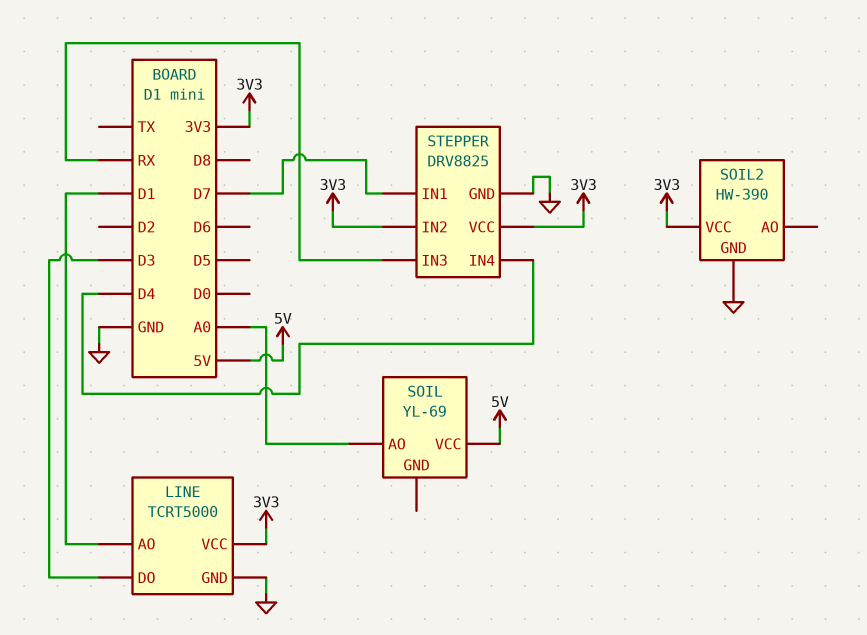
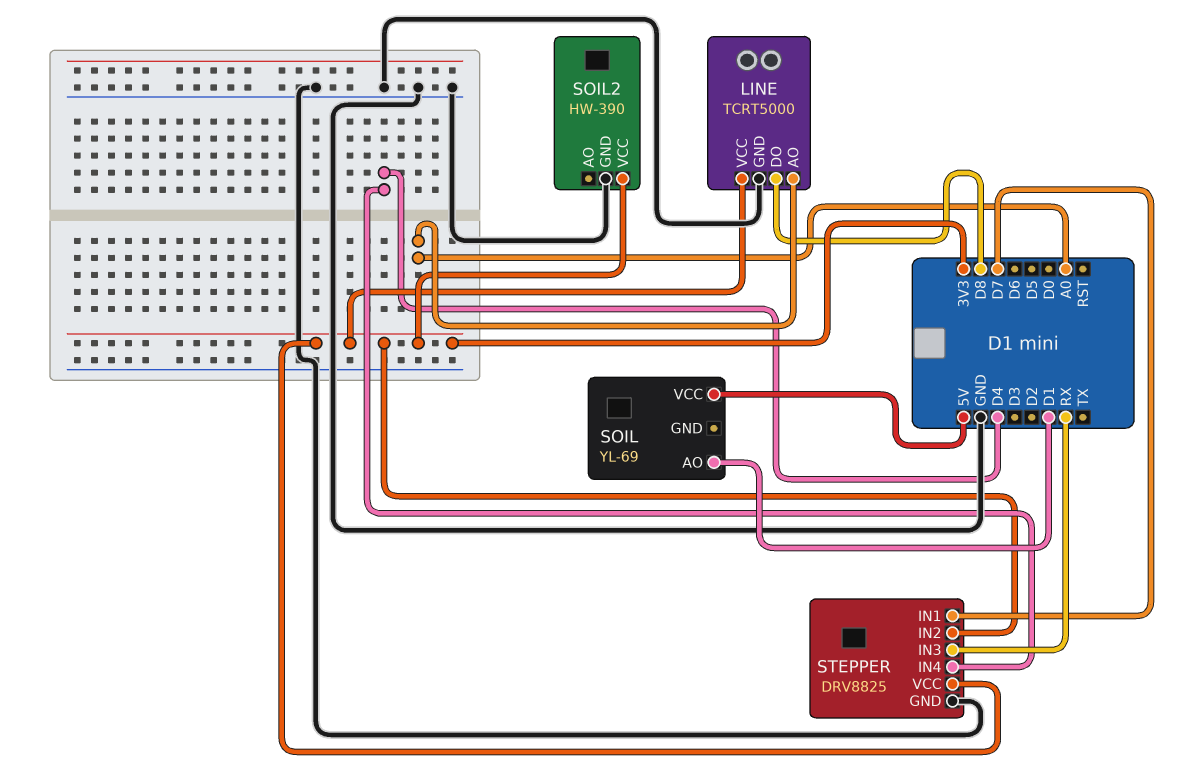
LINE pin AO: D1 -> A0
LINE pin DO: D3 -> D8
SOIL pin AO: A0 -> D1

